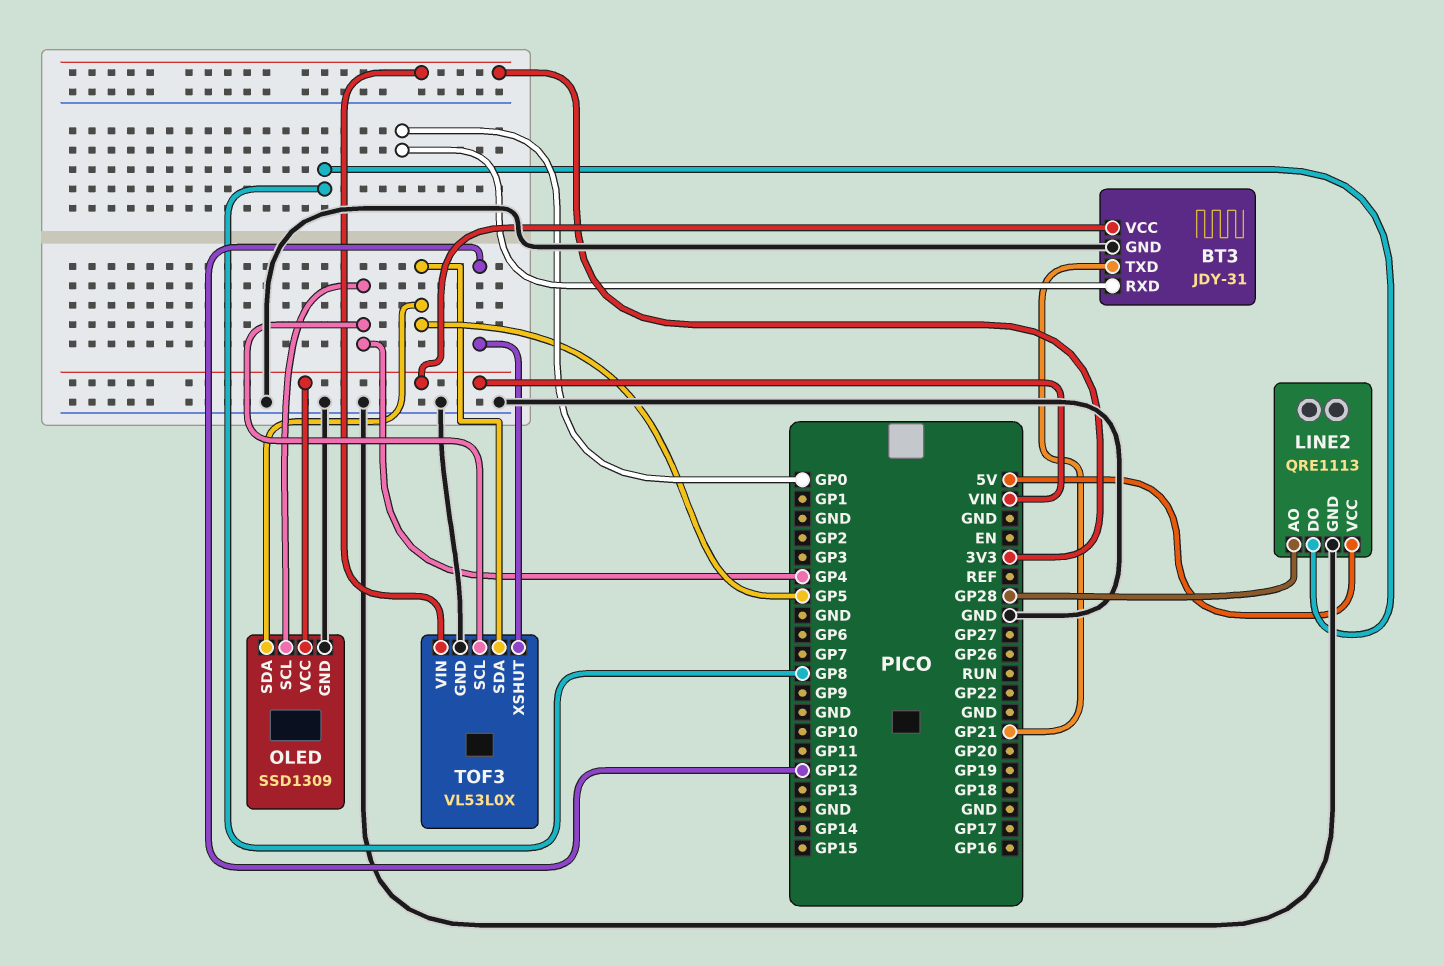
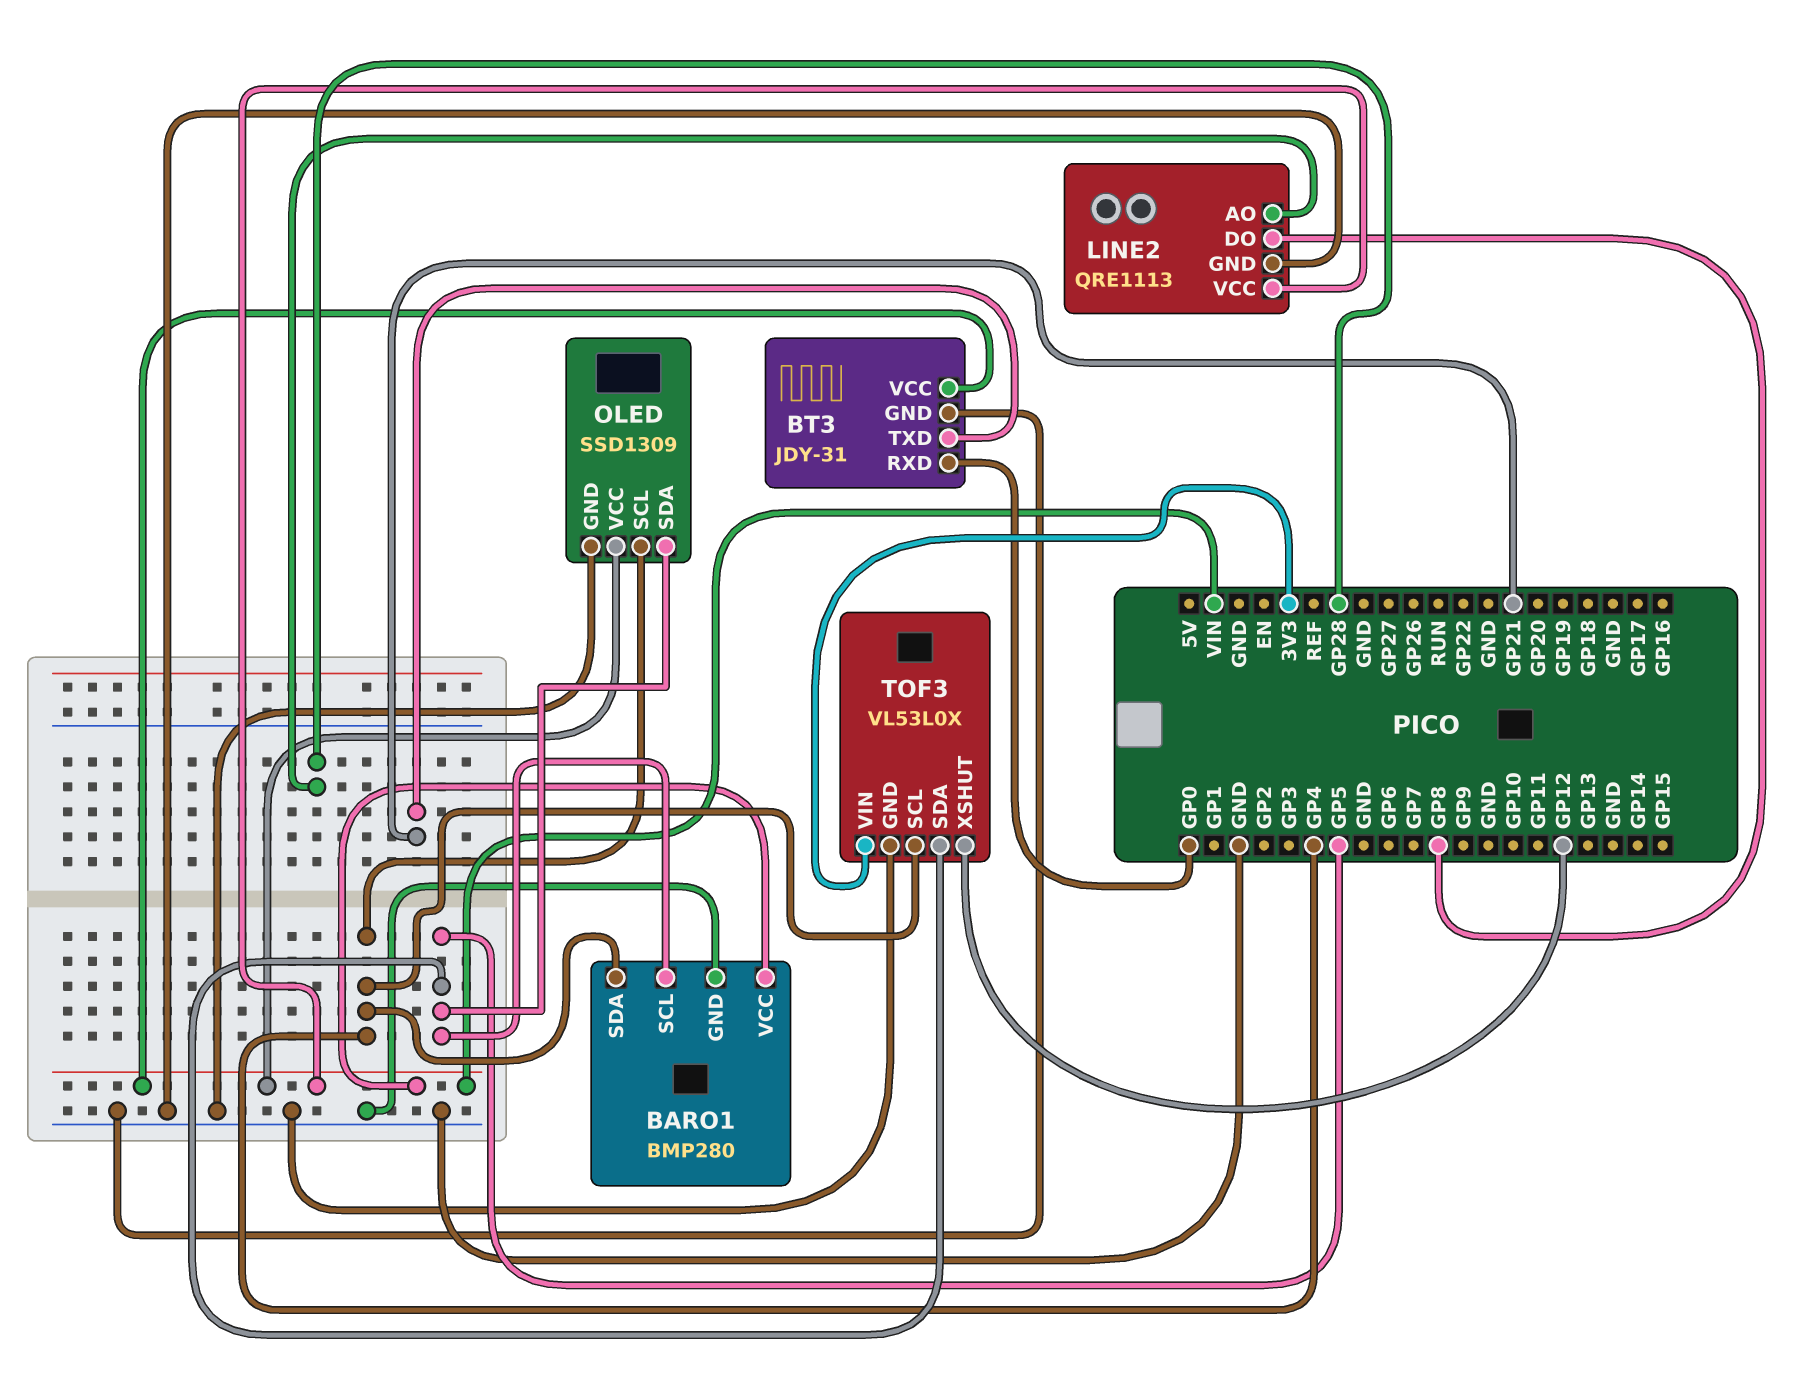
BARO1: none -> BMP280
BARO1 pin GND: none -> GND
BARO1 pin SCL: none -> GP5
BARO1 pin SDA: none -> GP4
BARO1 pin VCC: none -> VIN
LINE2 pin VCC: 5V -> VIN

